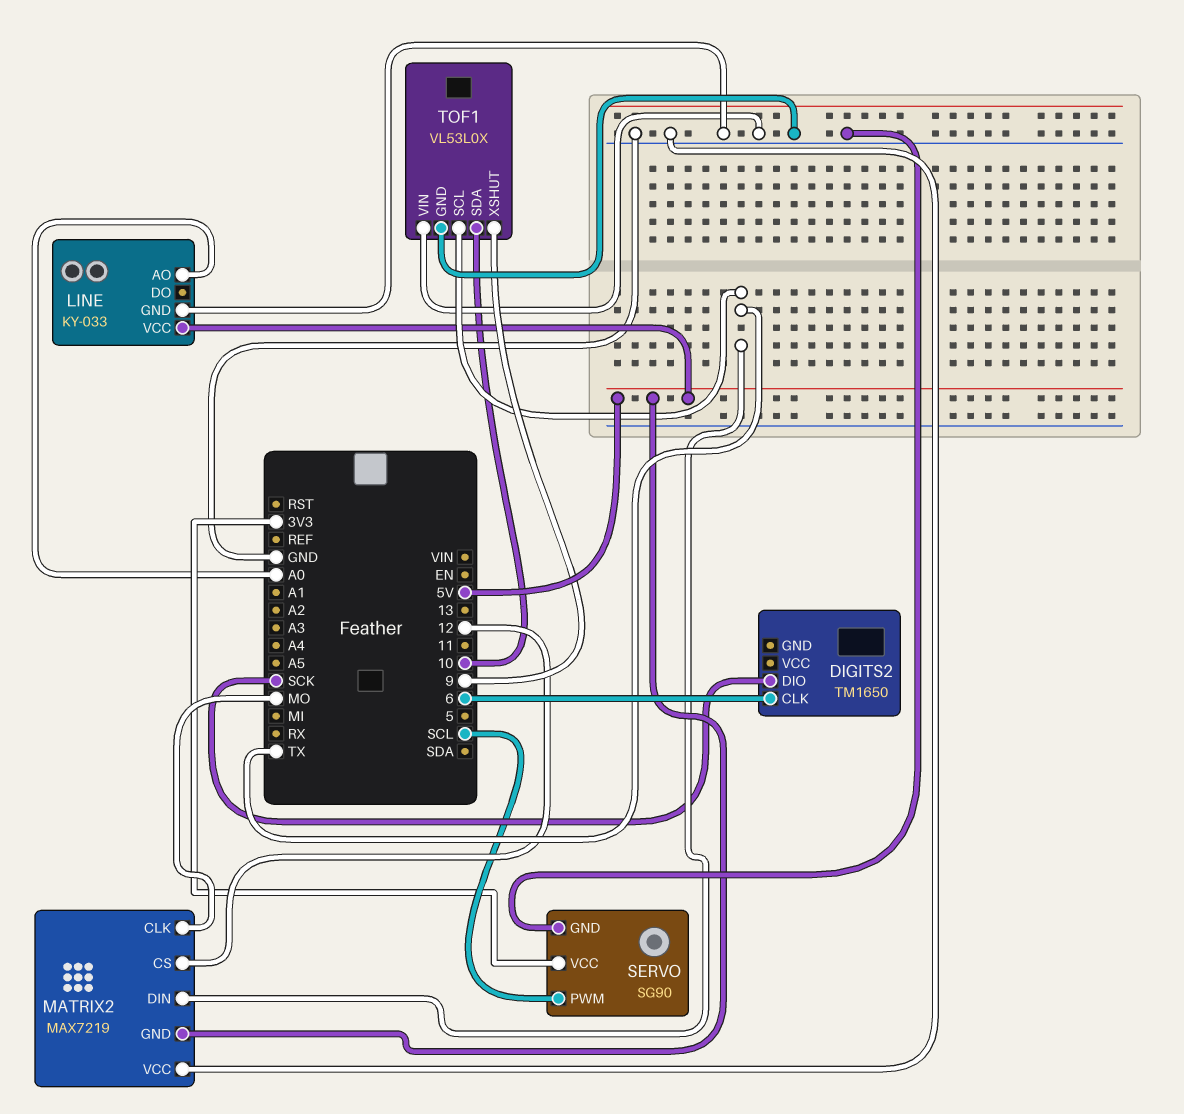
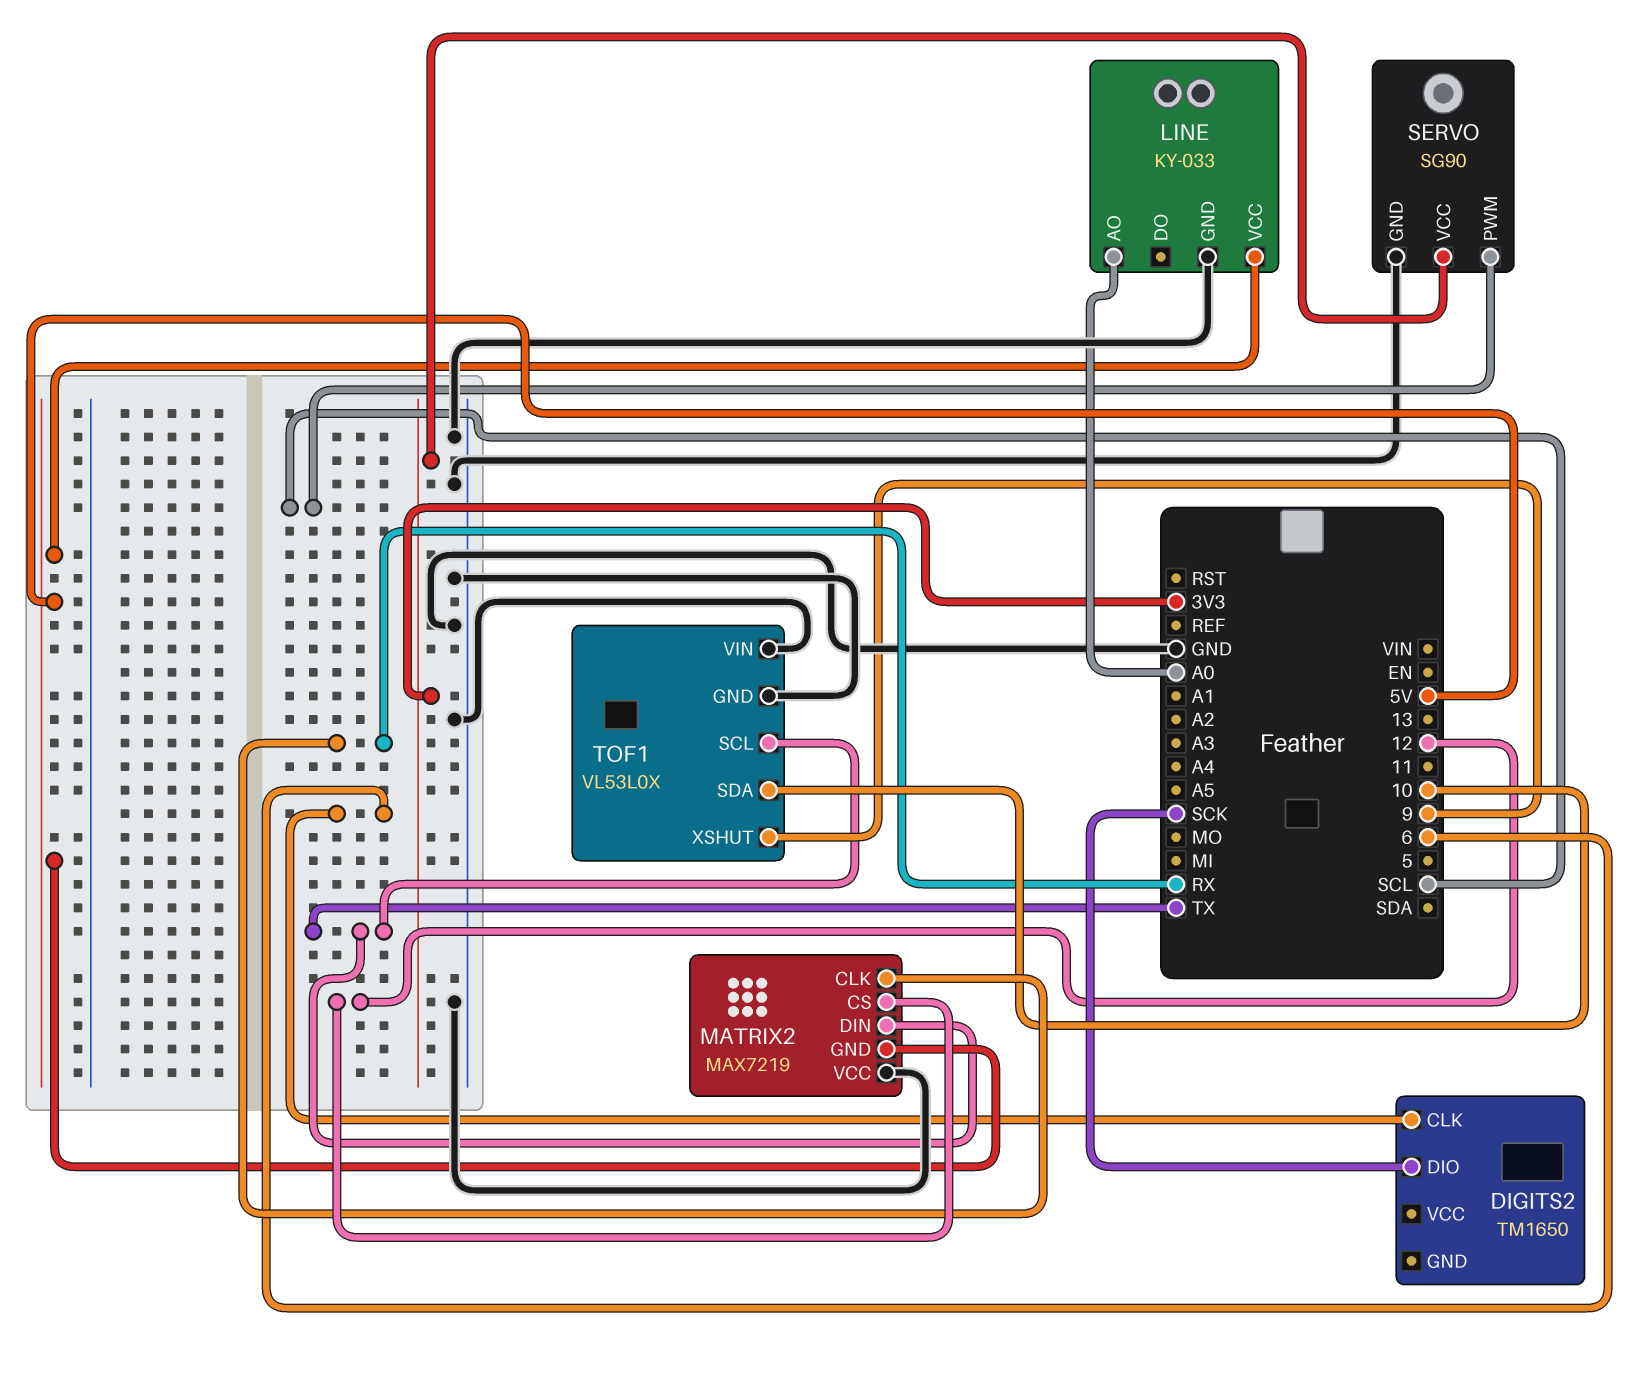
MATRIX2 pin CLK: MO -> RX

